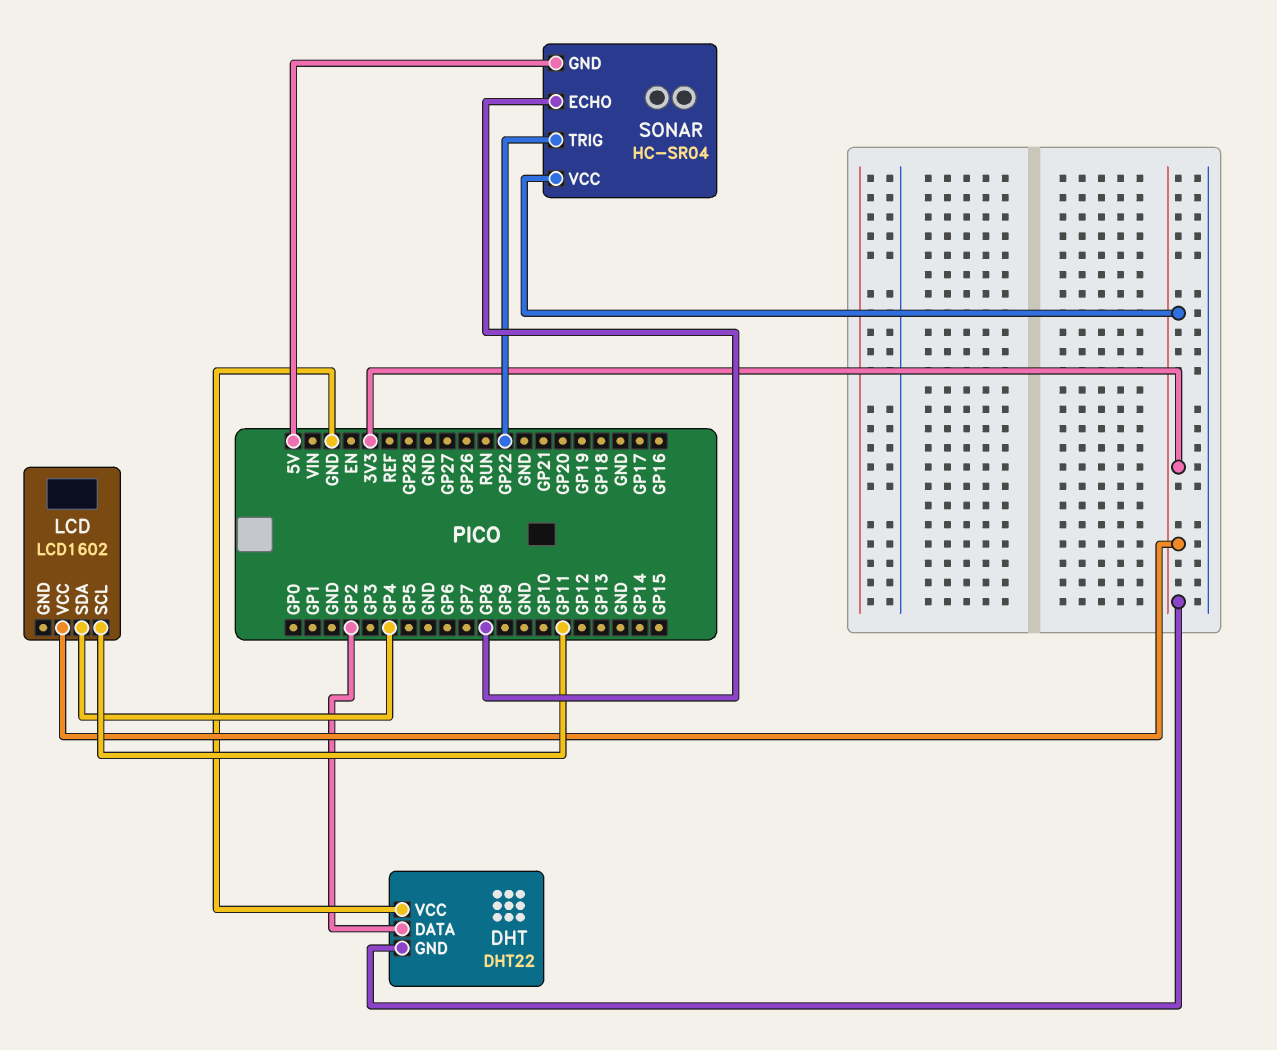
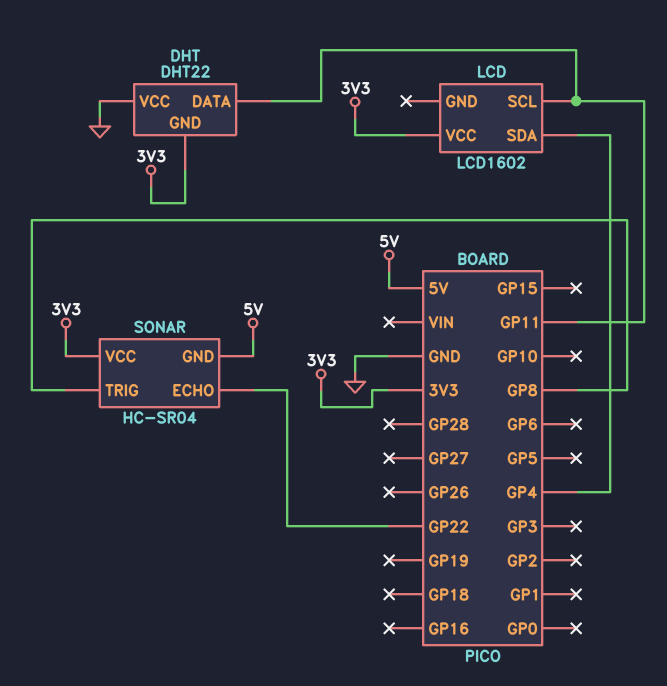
DHT pin DATA: GP2 -> GP11
SONAR pin ECHO: GP8 -> GP22
SONAR pin TRIG: GP22 -> GP8

